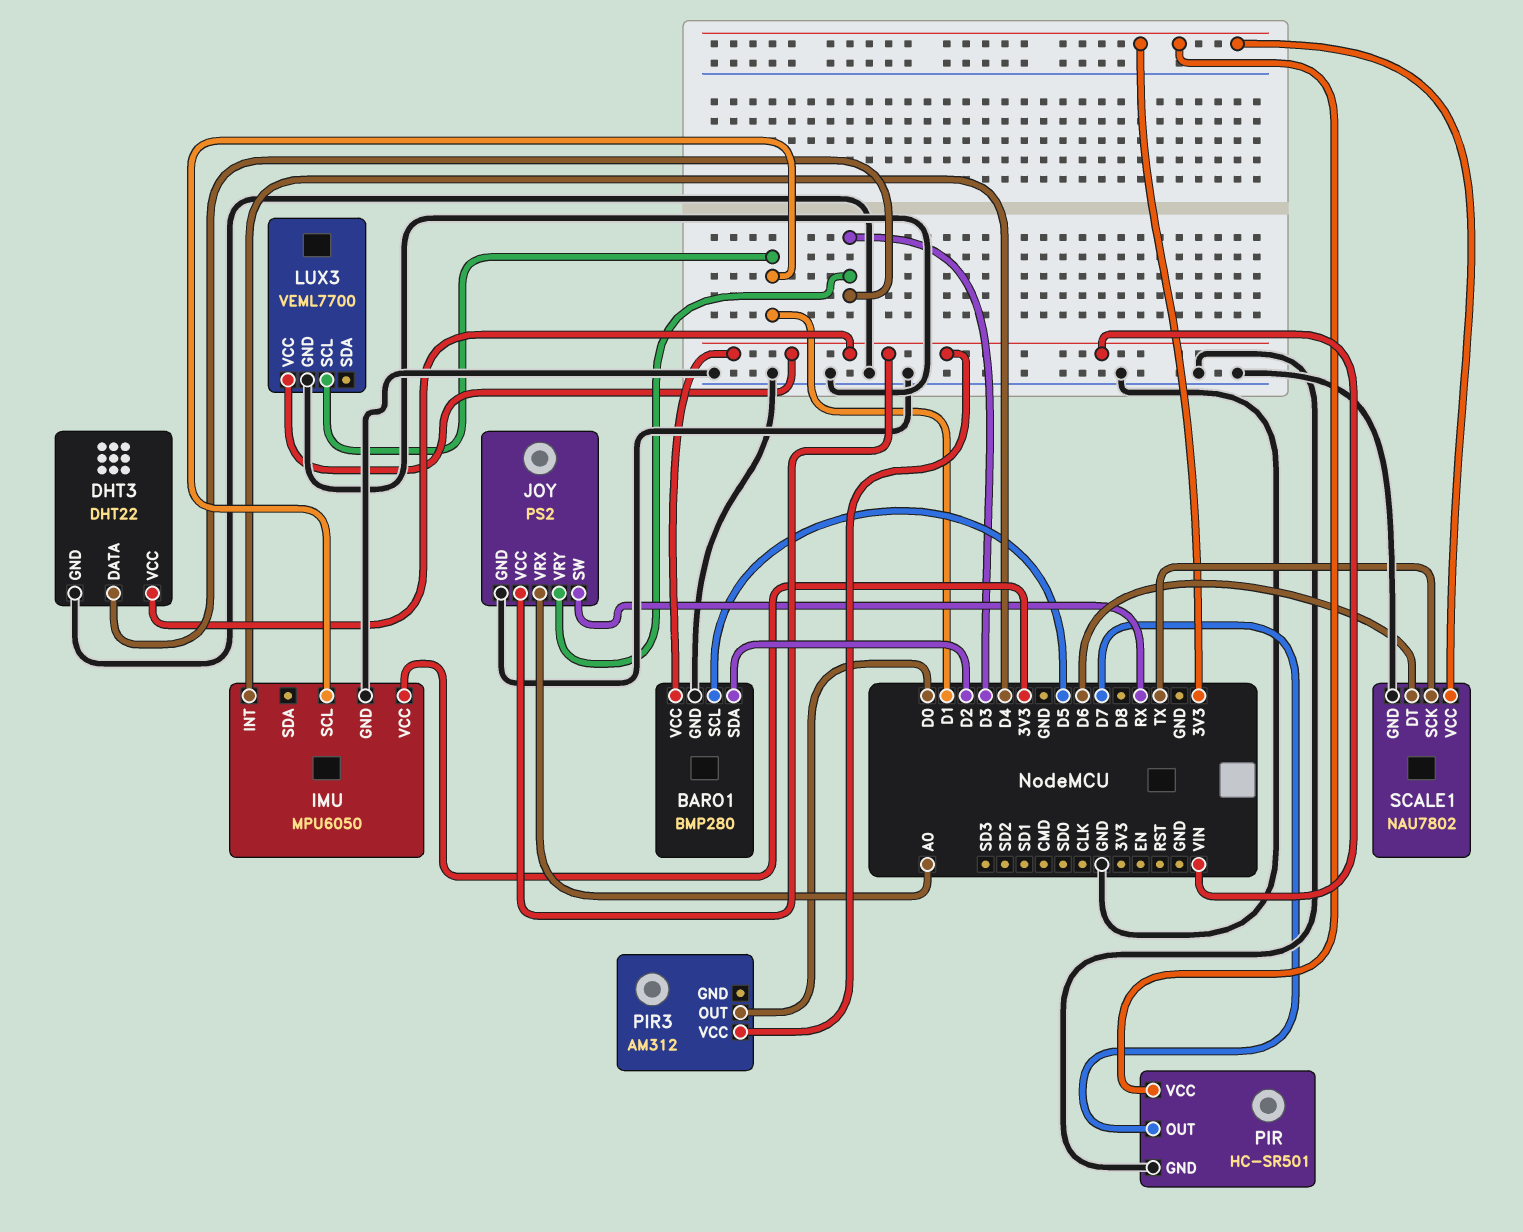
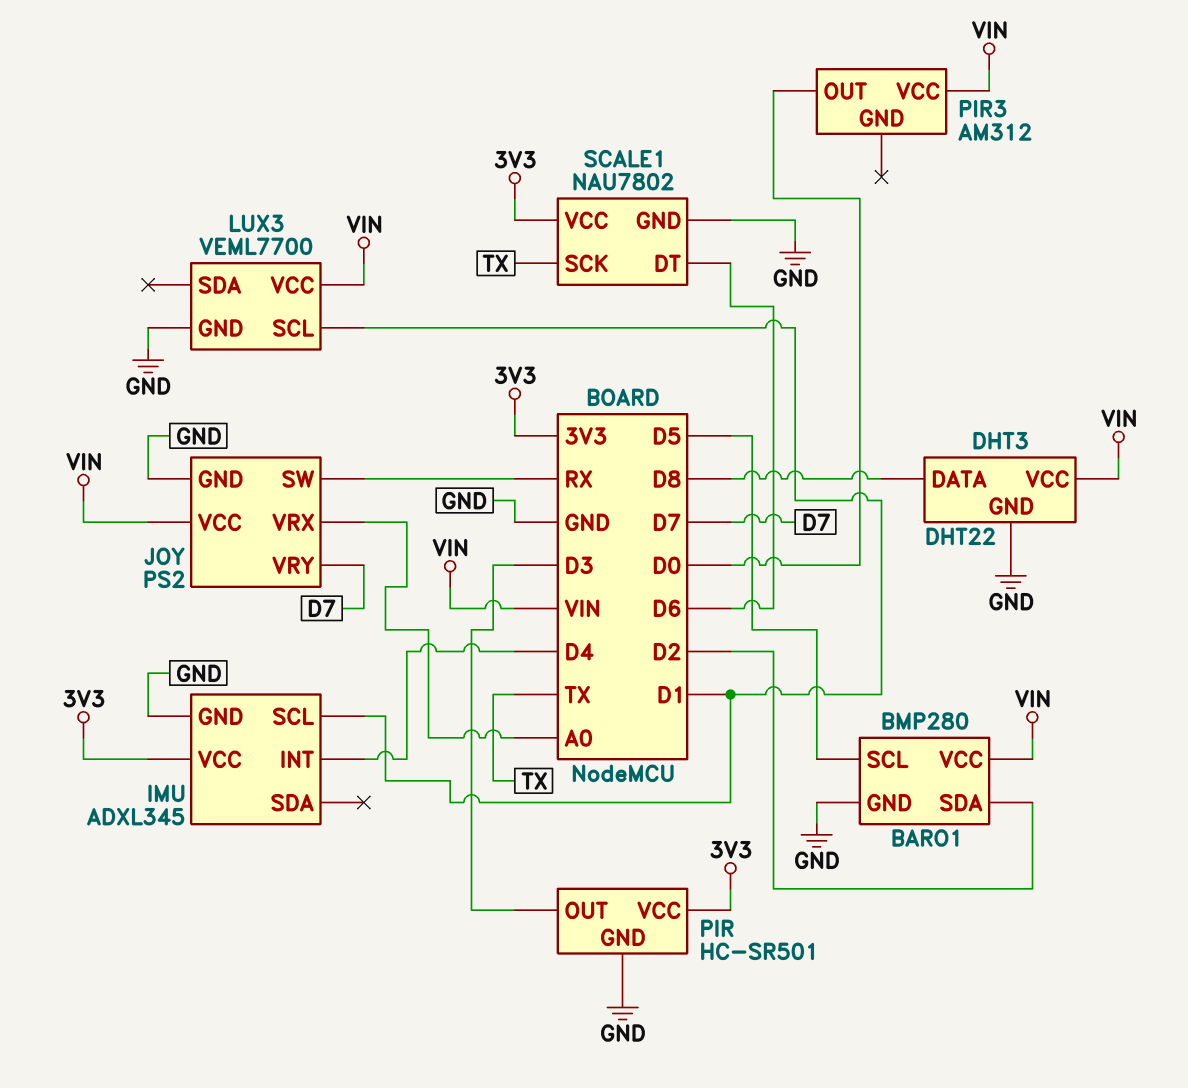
DHT3 pin DATA: D3 -> D8
IMU: MPU6050 -> ADXL345
JOY pin VRY: D3 -> D7
PIR pin OUT: D7 -> D3

